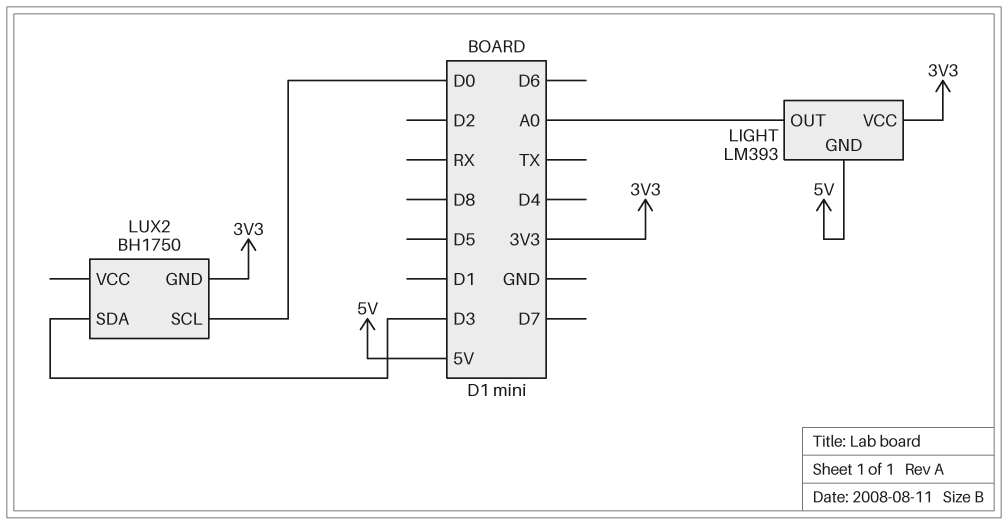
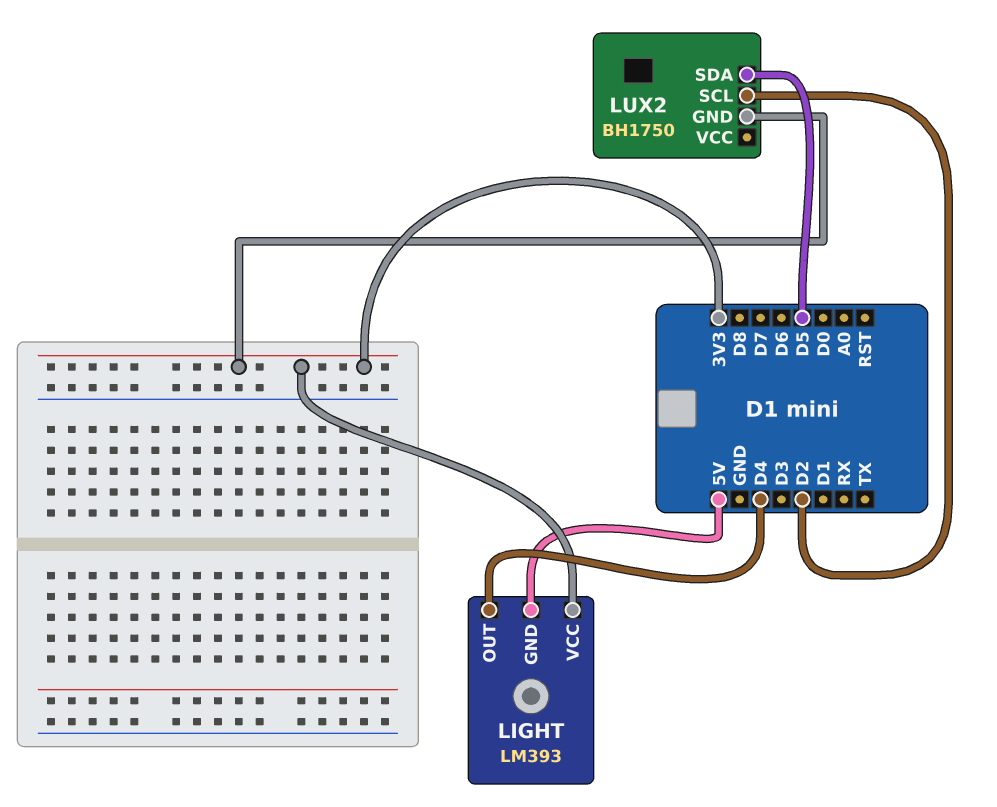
LIGHT pin OUT: A0 -> D4
LUX2 pin SCL: D0 -> D2
LUX2 pin SDA: D3 -> D5

